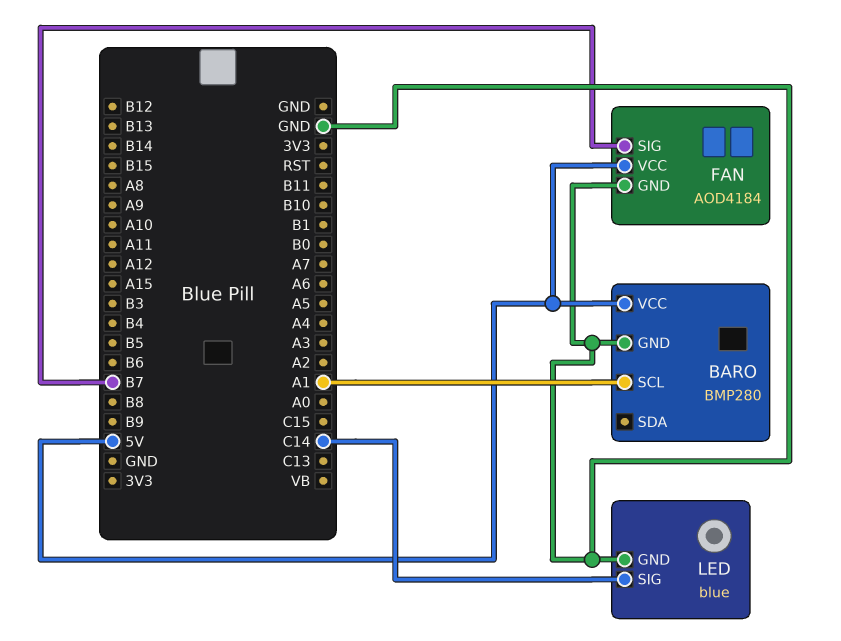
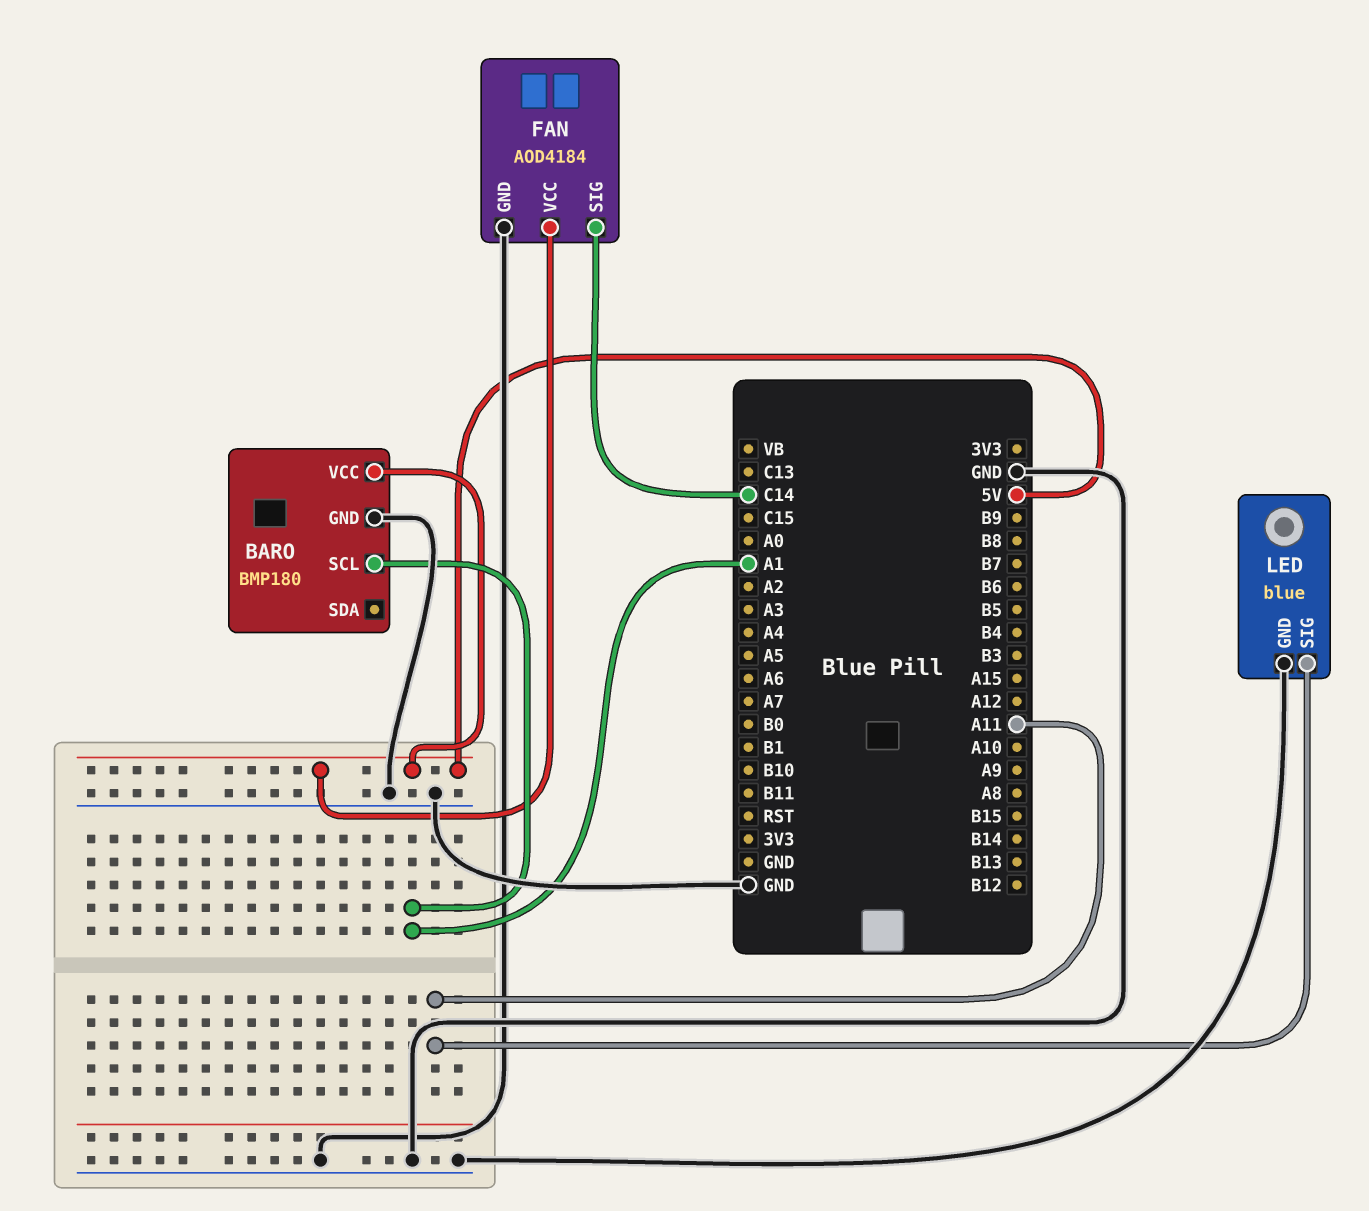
BARO: BMP280 -> BMP180
FAN pin SIG: B7 -> C14
LED pin SIG: C14 -> A11

